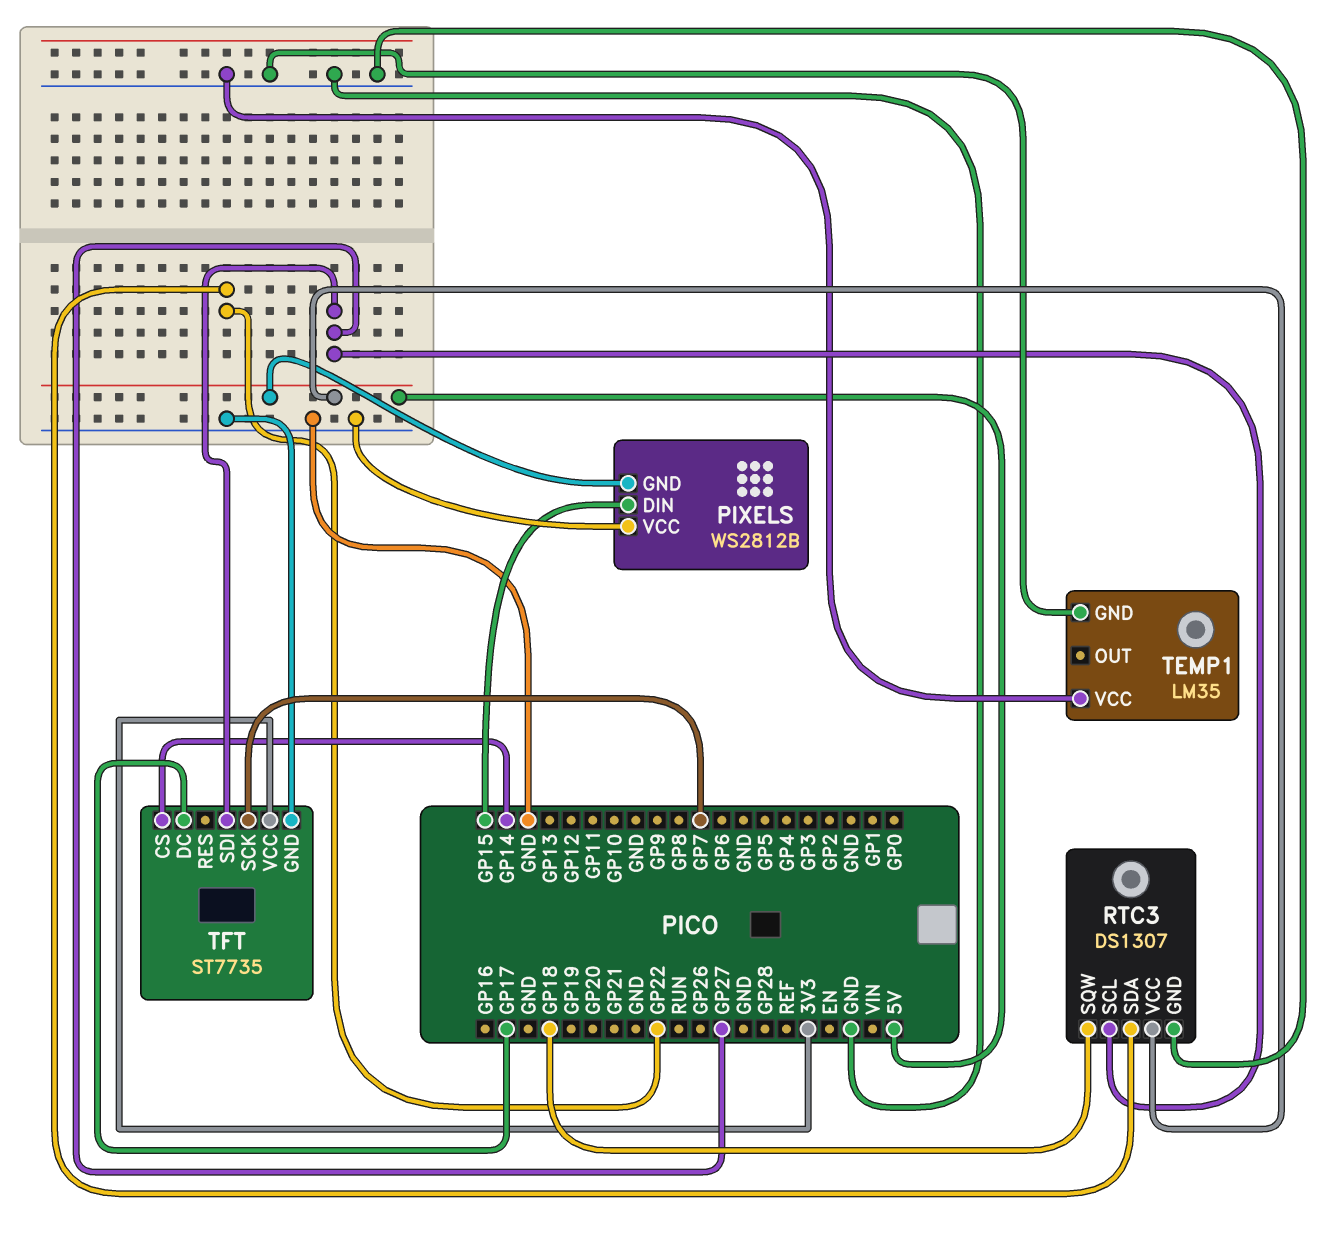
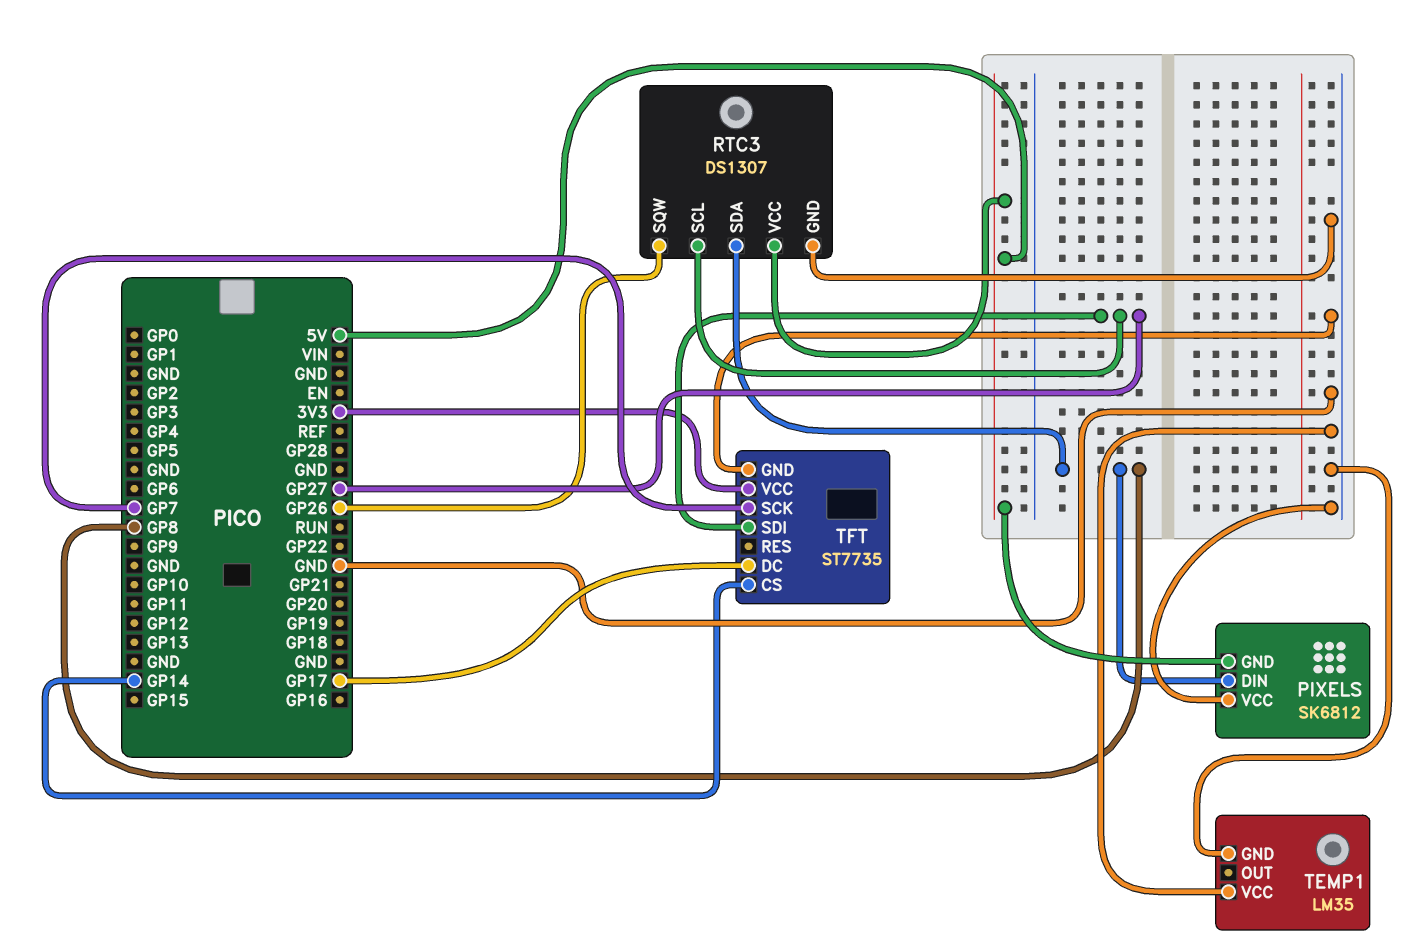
PIXELS: WS2812B -> SK6812
PIXELS pin DIN: GP15 -> GP8
RTC3 pin SDA: GP22 -> GP8
RTC3 pin SQW: GP18 -> GP26

